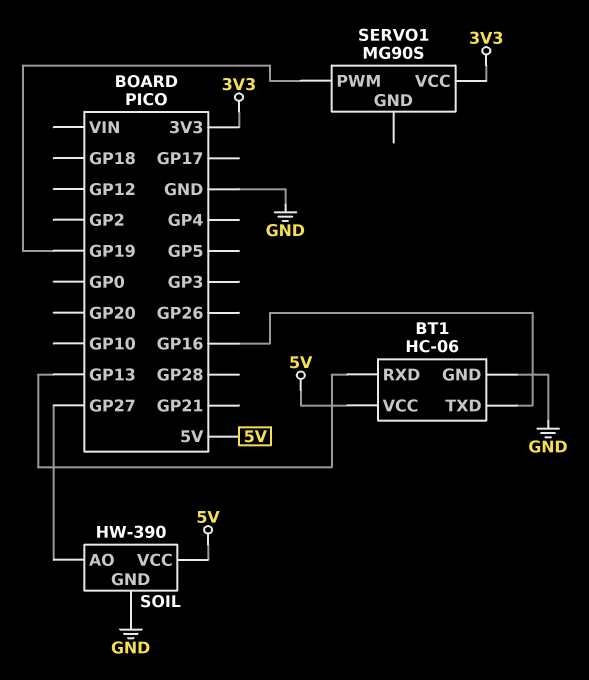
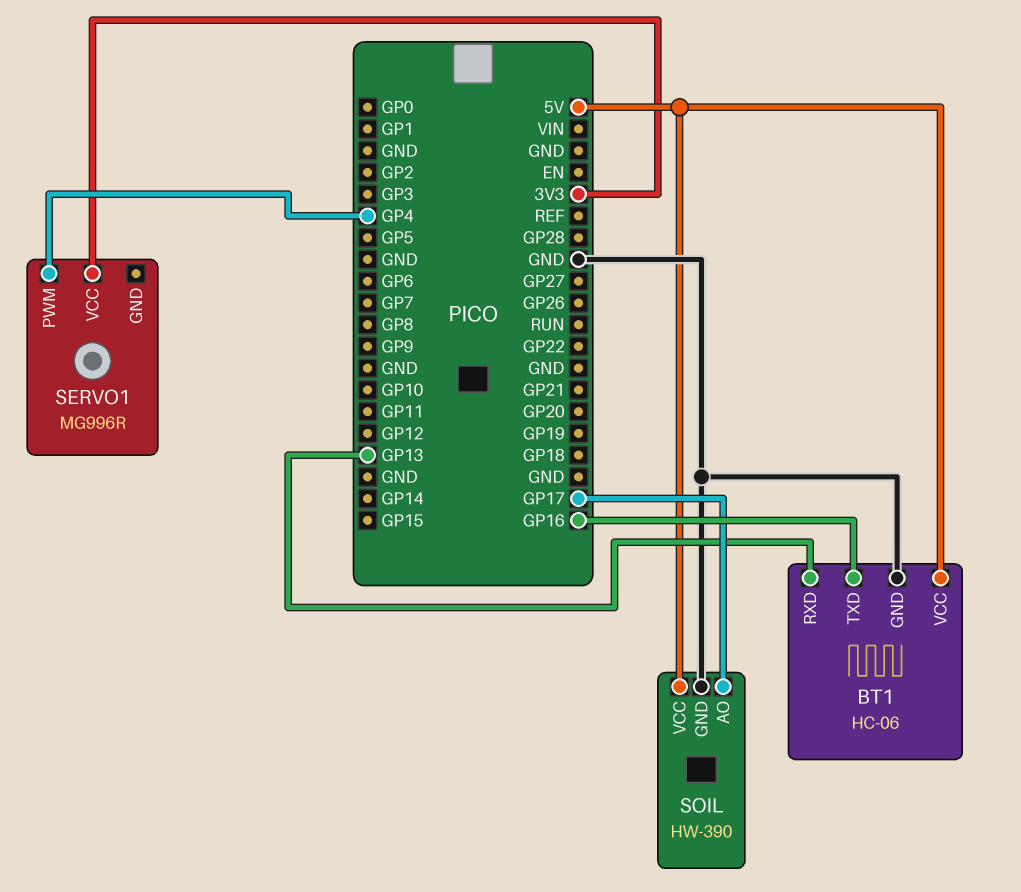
SERVO1: MG90S -> MG996R
SERVO1 pin PWM: GP19 -> GP4
SOIL pin AO: GP27 -> GP17

